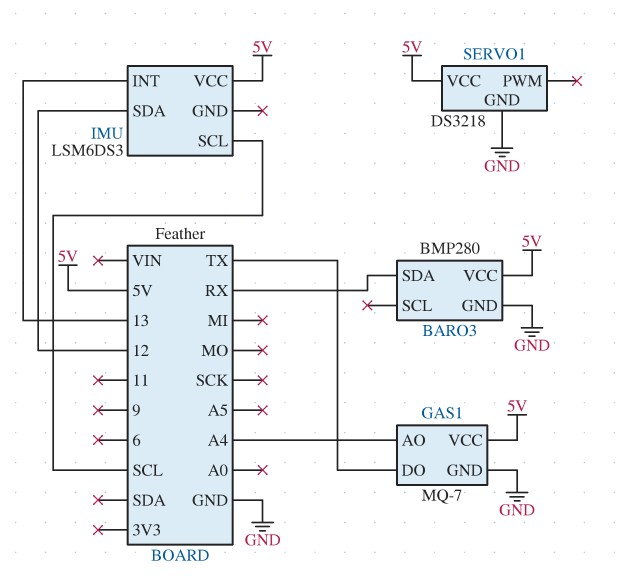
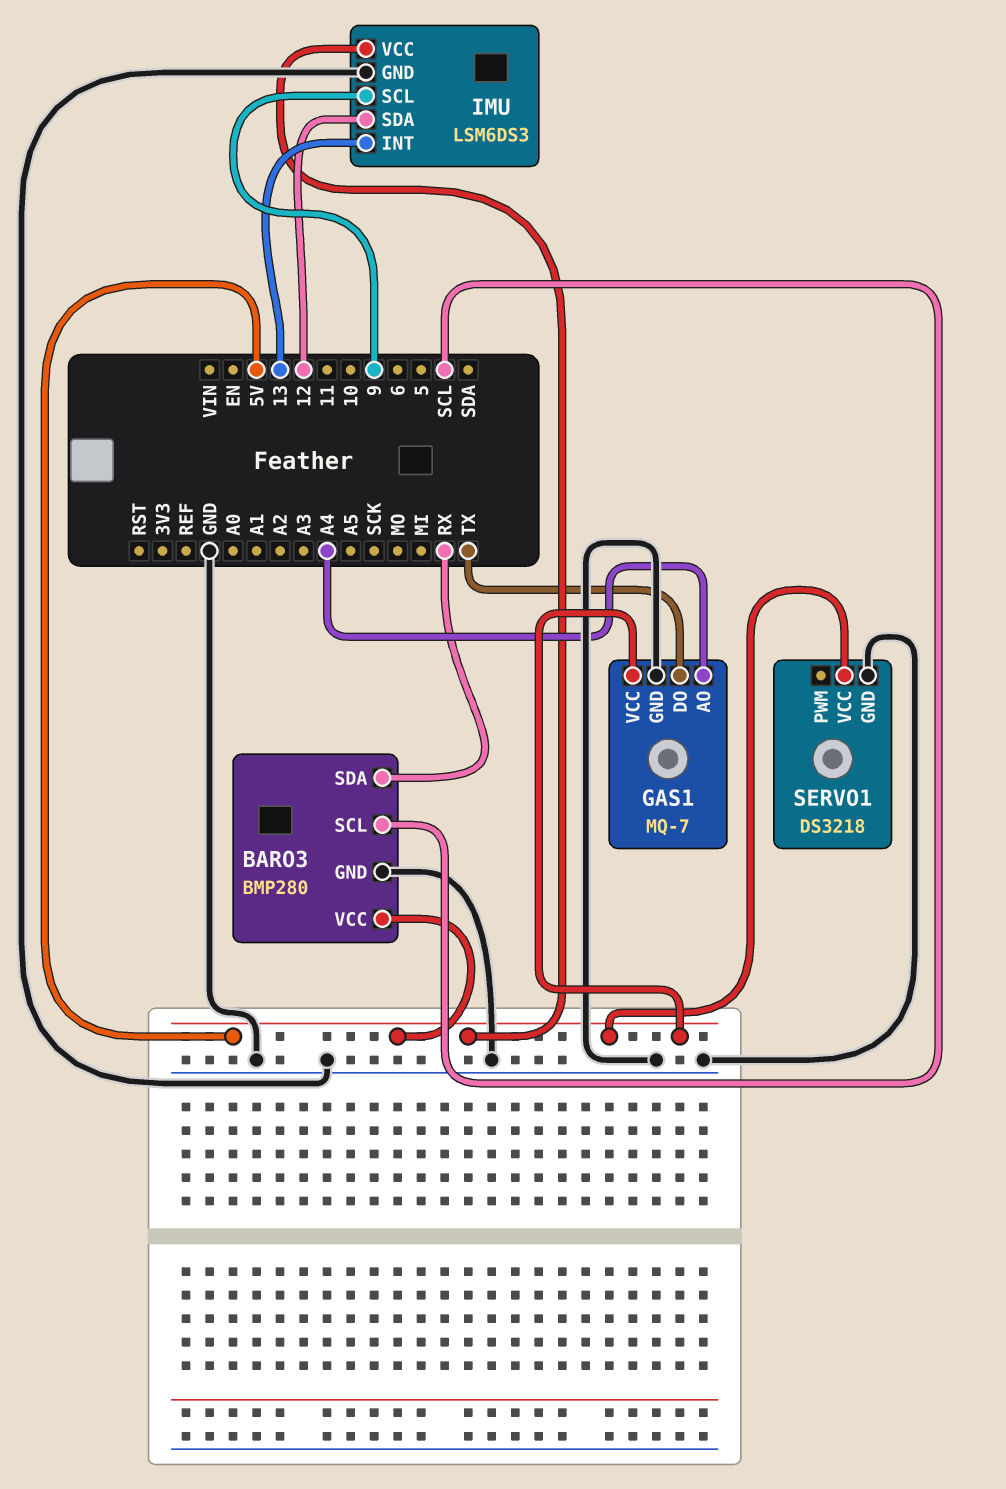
BARO3 pin SCL: none -> SCL
IMU pin GND: none -> GND
IMU pin SCL: SCL -> 9

